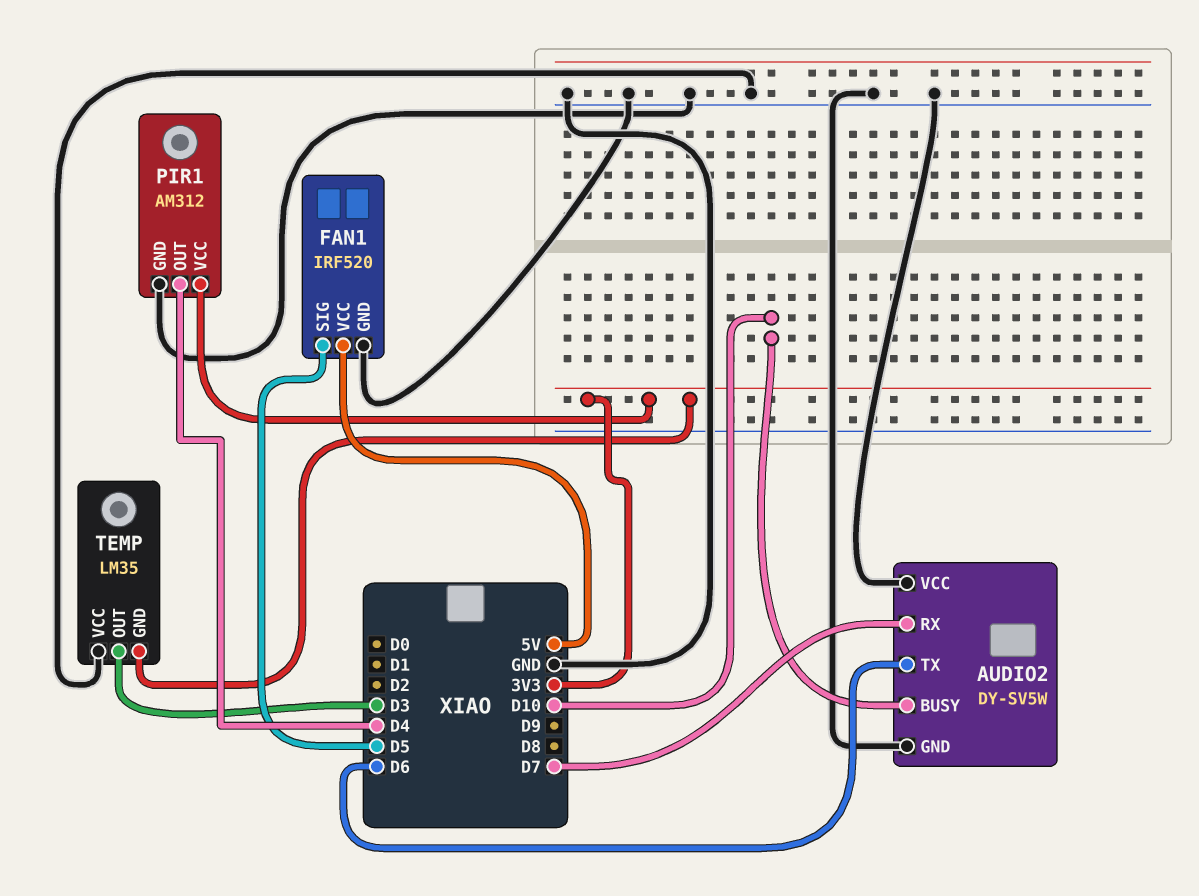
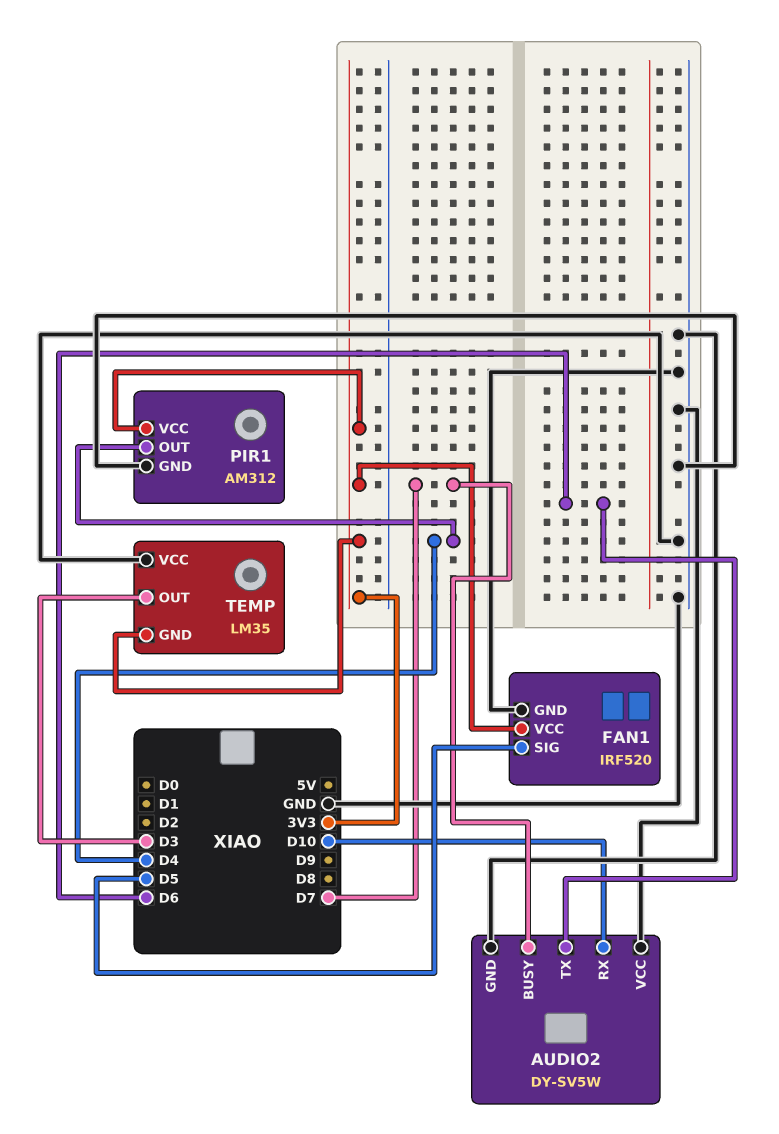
AUDIO2 pin BUSY: D10 -> D7
AUDIO2 pin RX: D7 -> D10
FAN1 pin VCC: 5V -> 3V3

